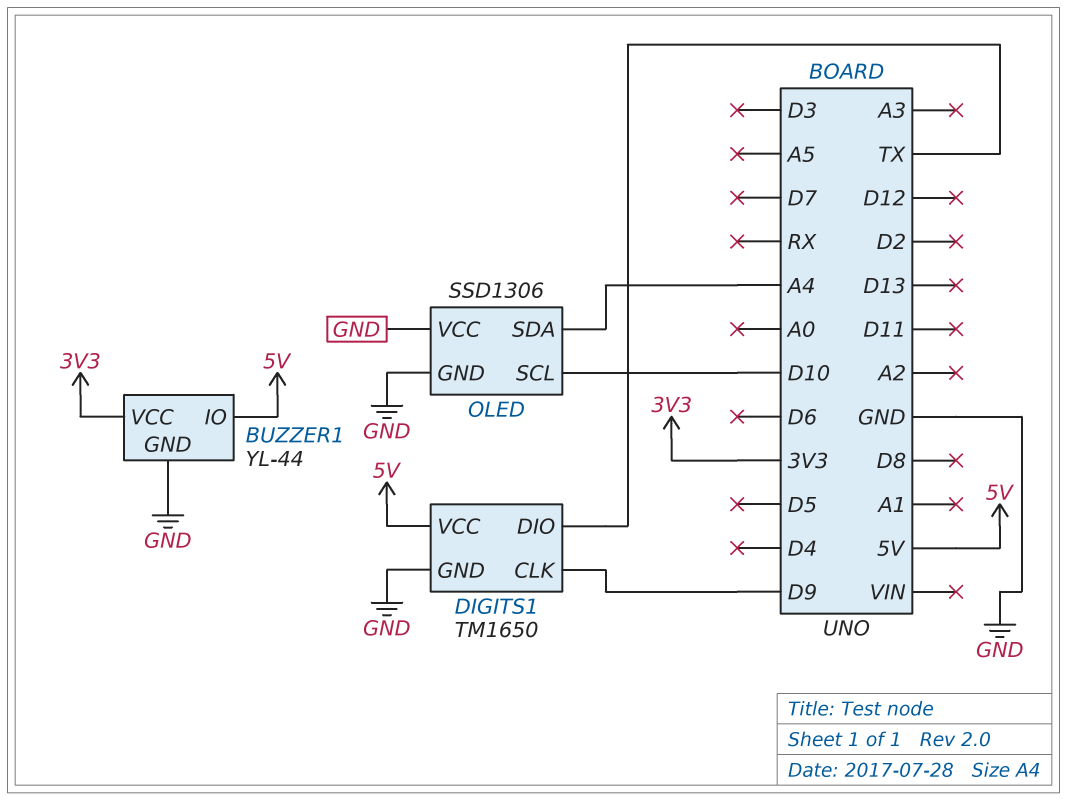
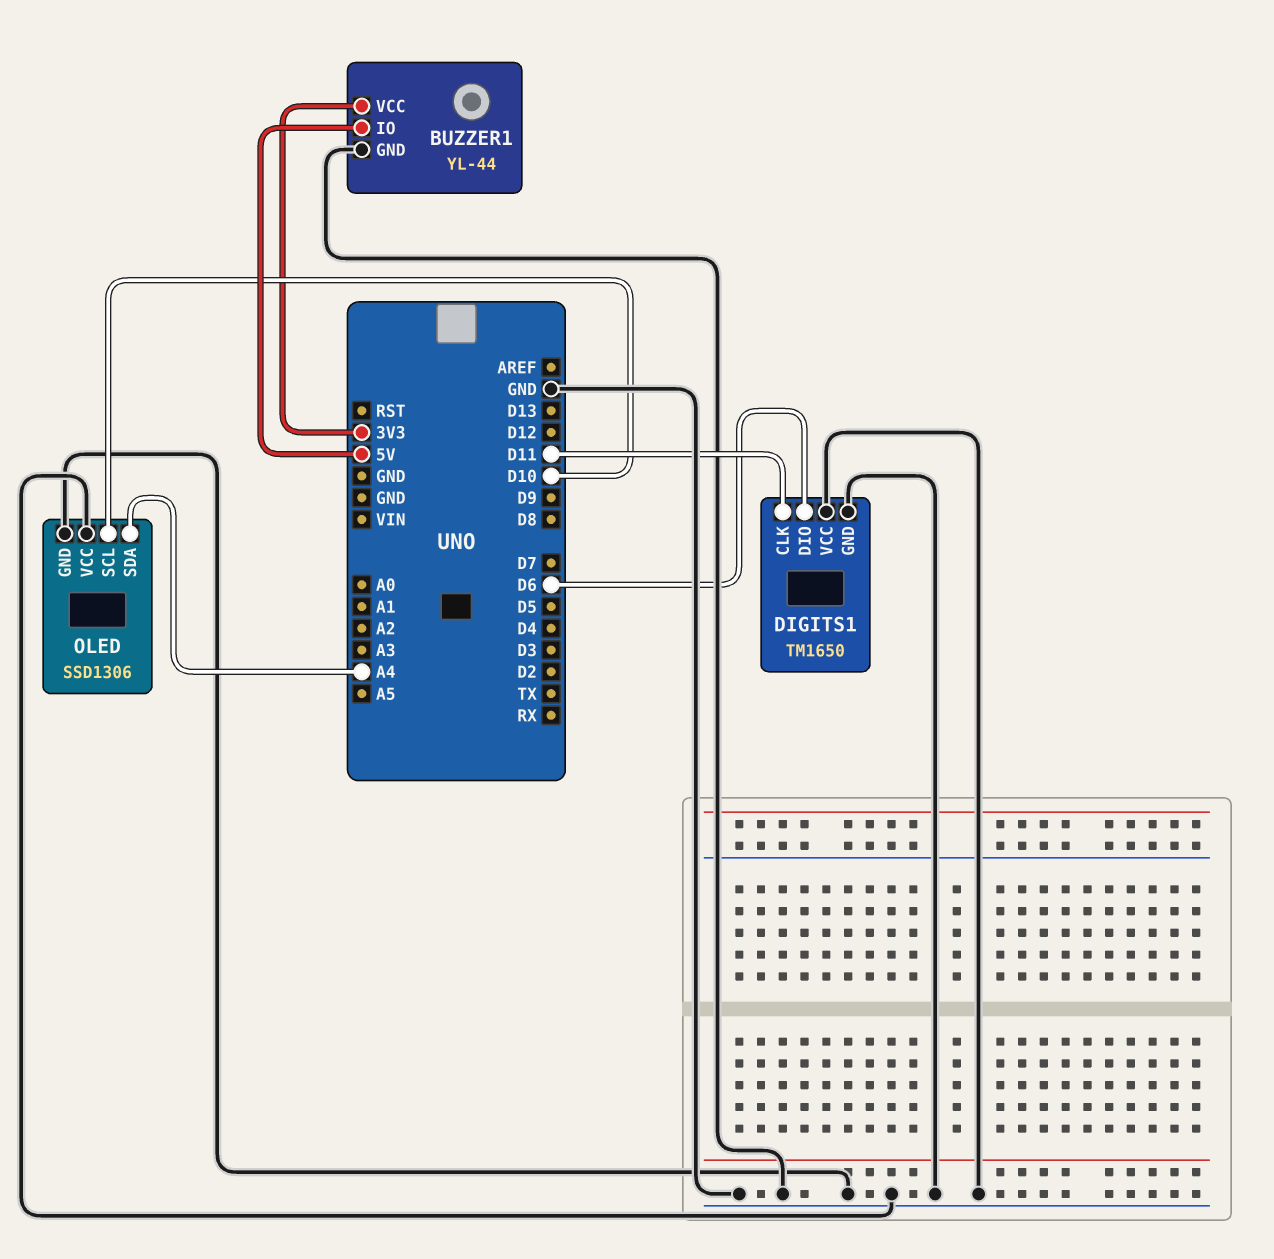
DIGITS1 pin CLK: D9 -> D11
DIGITS1 pin DIO: TX -> D6
DIGITS1 pin VCC: 5V -> GND

